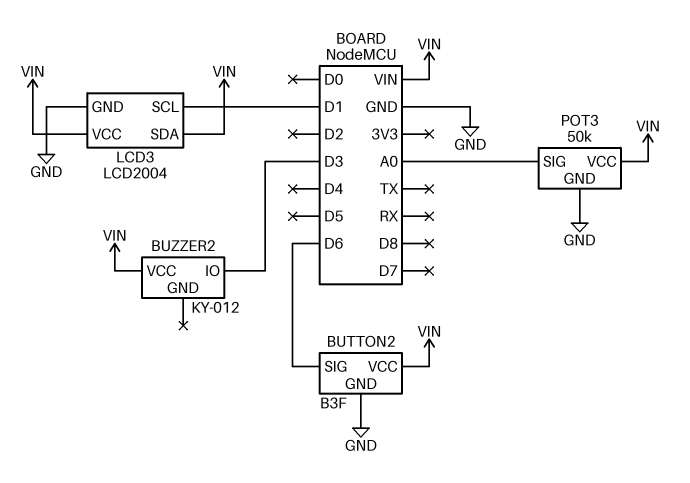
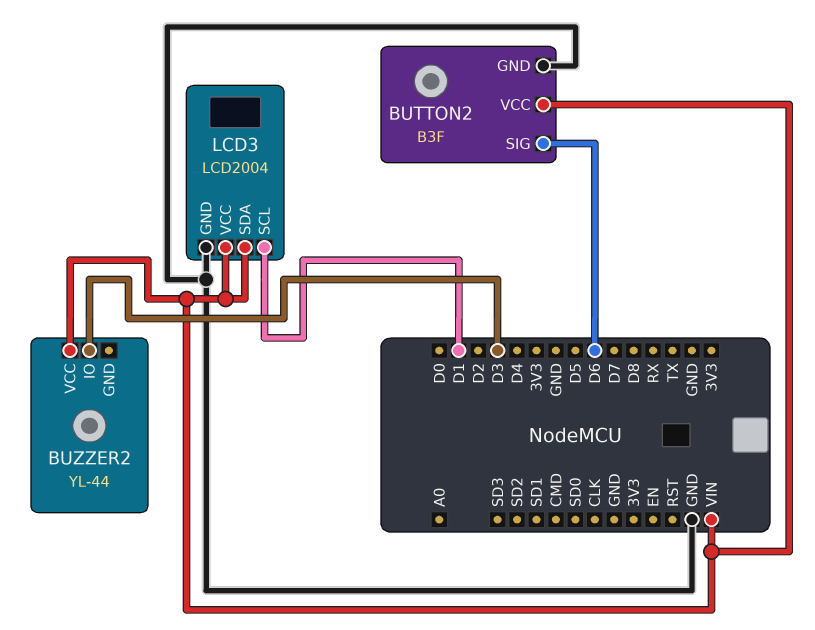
BUZZER2: KY-012 -> YL-44
POT3: 50k -> none
POT3 pin GND: GND -> none
POT3 pin SIG: A0 -> none
POT3 pin VCC: VIN -> none

